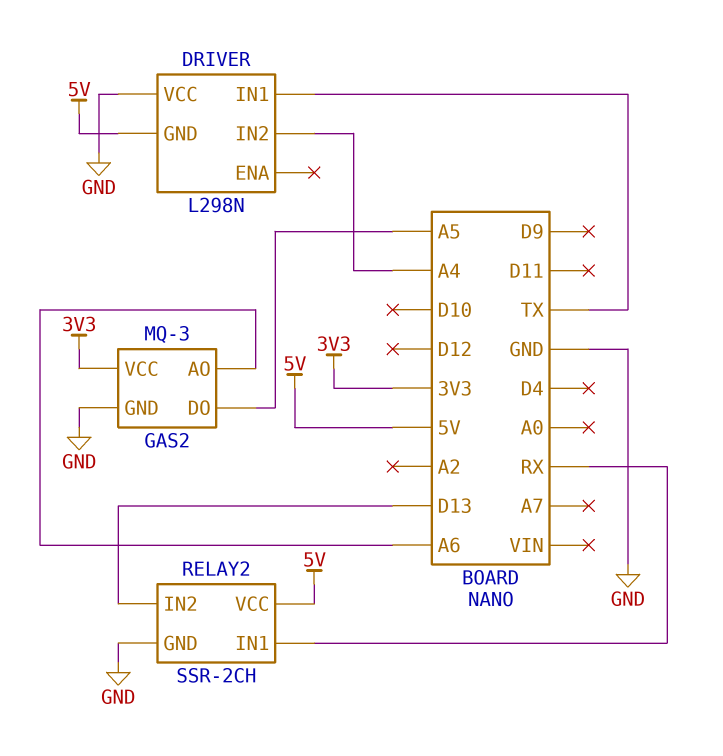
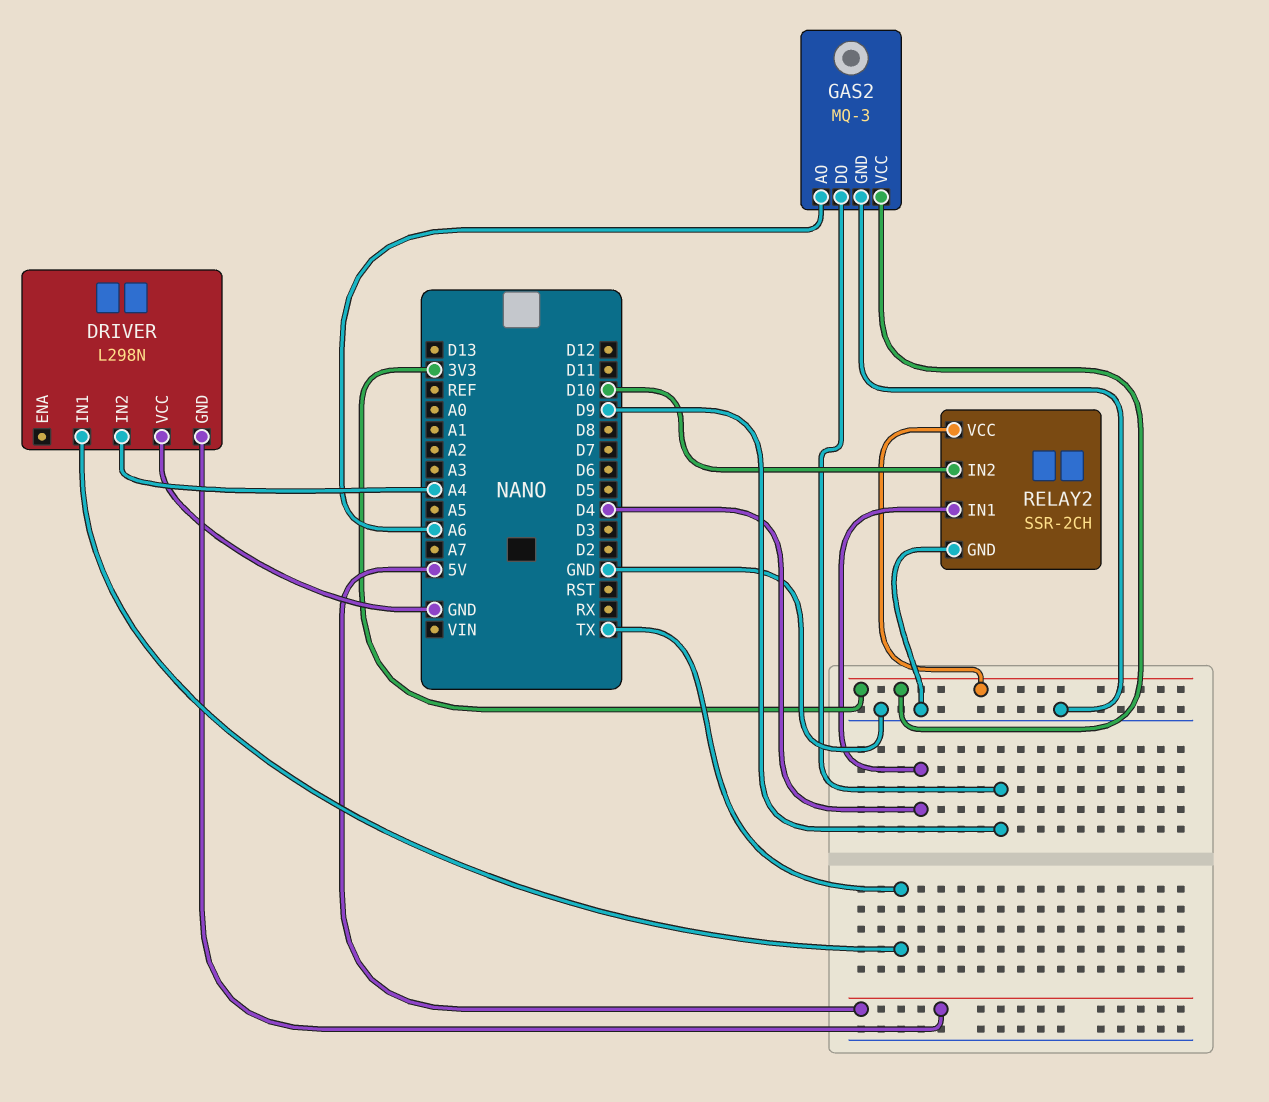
GAS2 pin DO: A5 -> D9
RELAY2 pin IN1: RX -> D4
RELAY2 pin IN2: D13 -> D10
RELAY2 pin VCC: 5V -> 3V3

